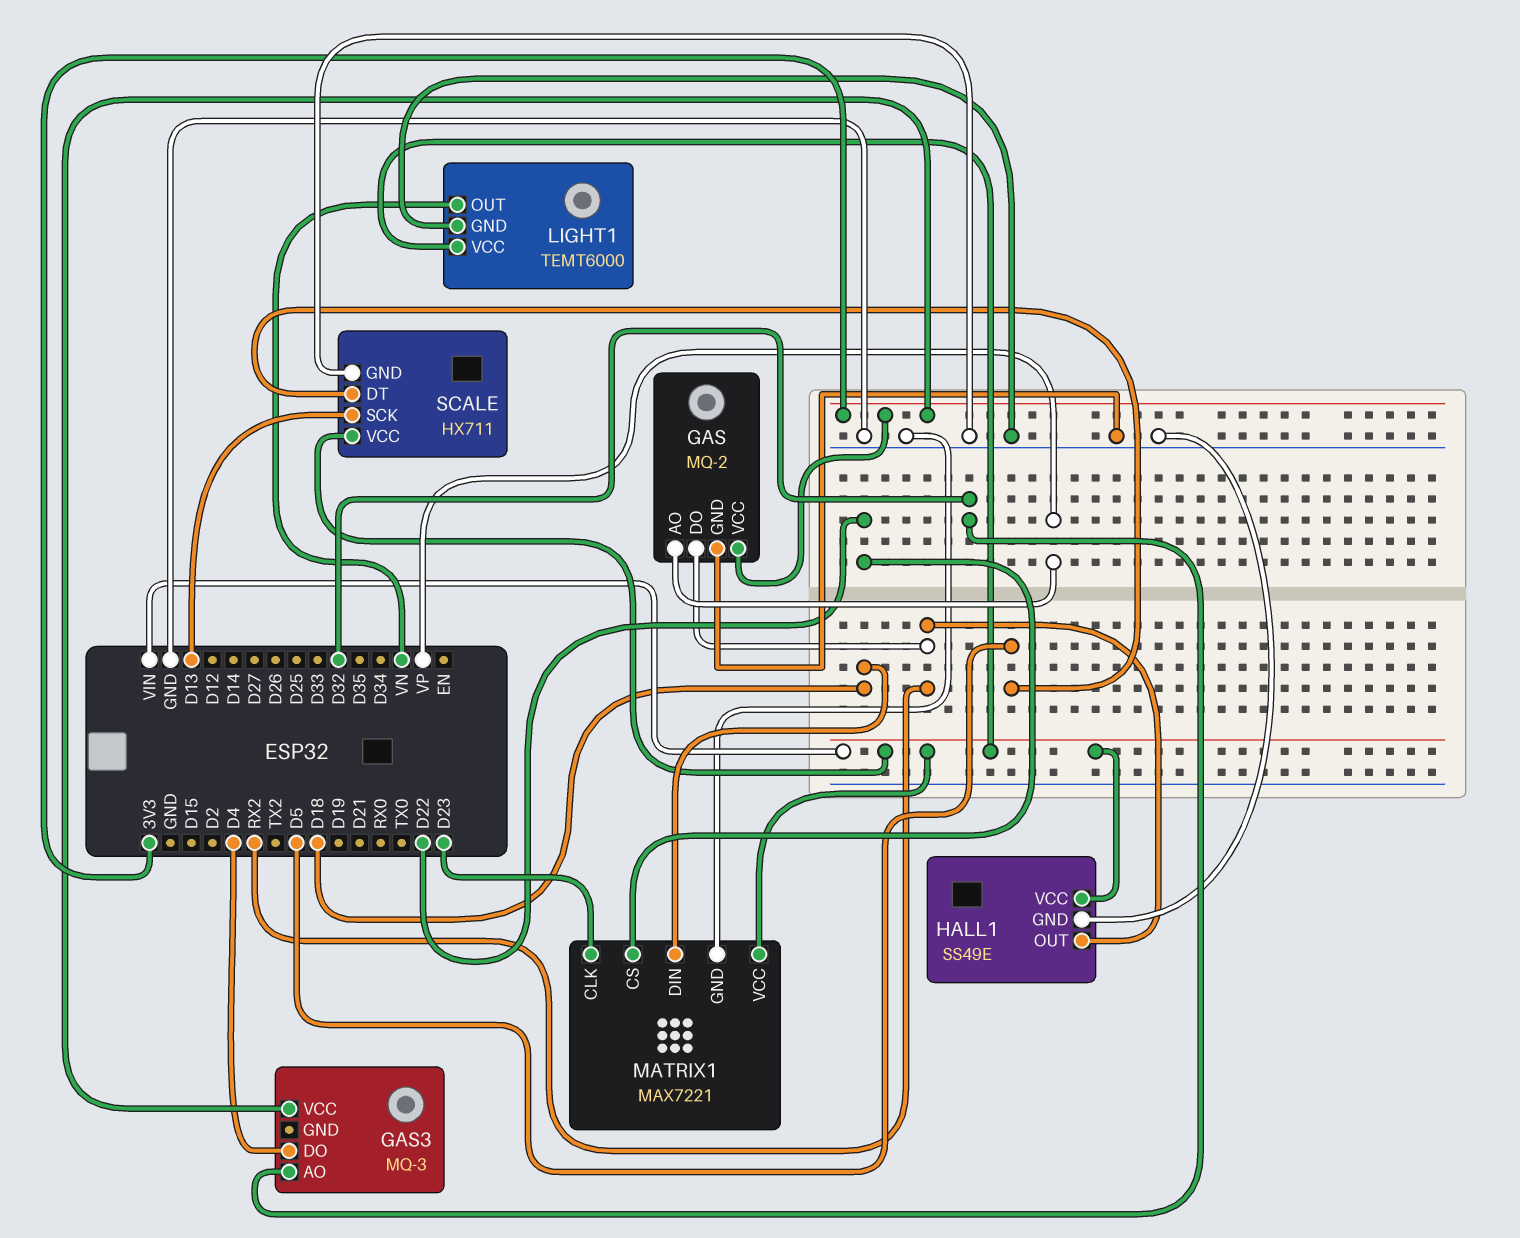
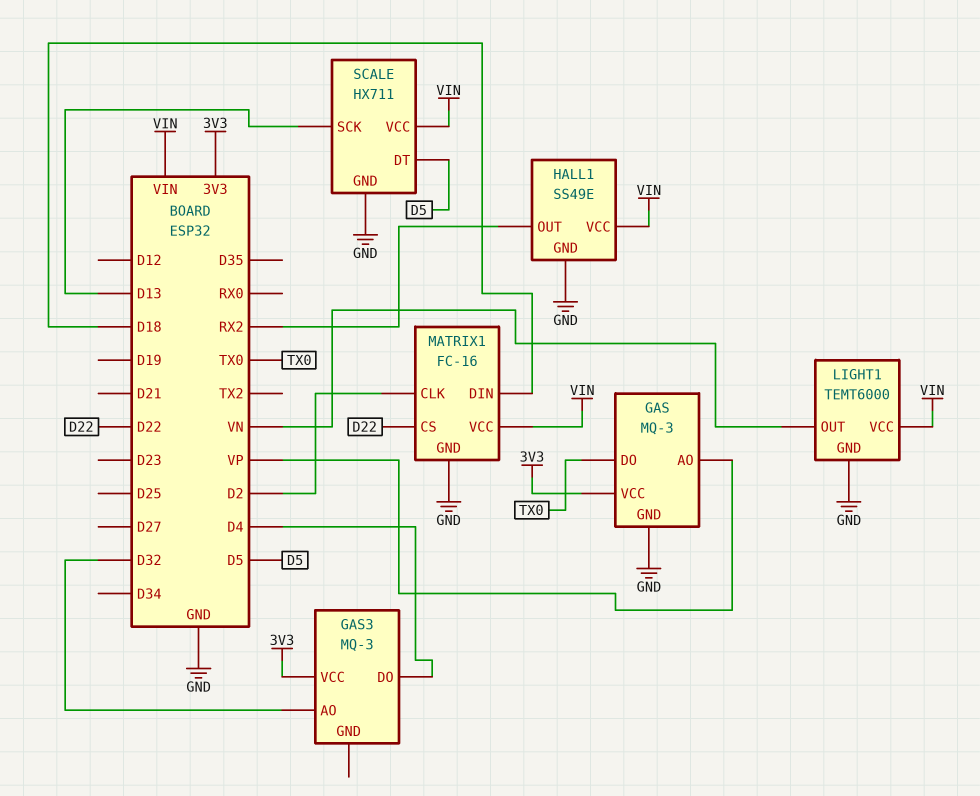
GAS: MQ-2 -> MQ-3
GAS pin DO: RX2 -> TX0
MATRIX1: MAX7221 -> FC-16
MATRIX1 pin CLK: D23 -> D2

